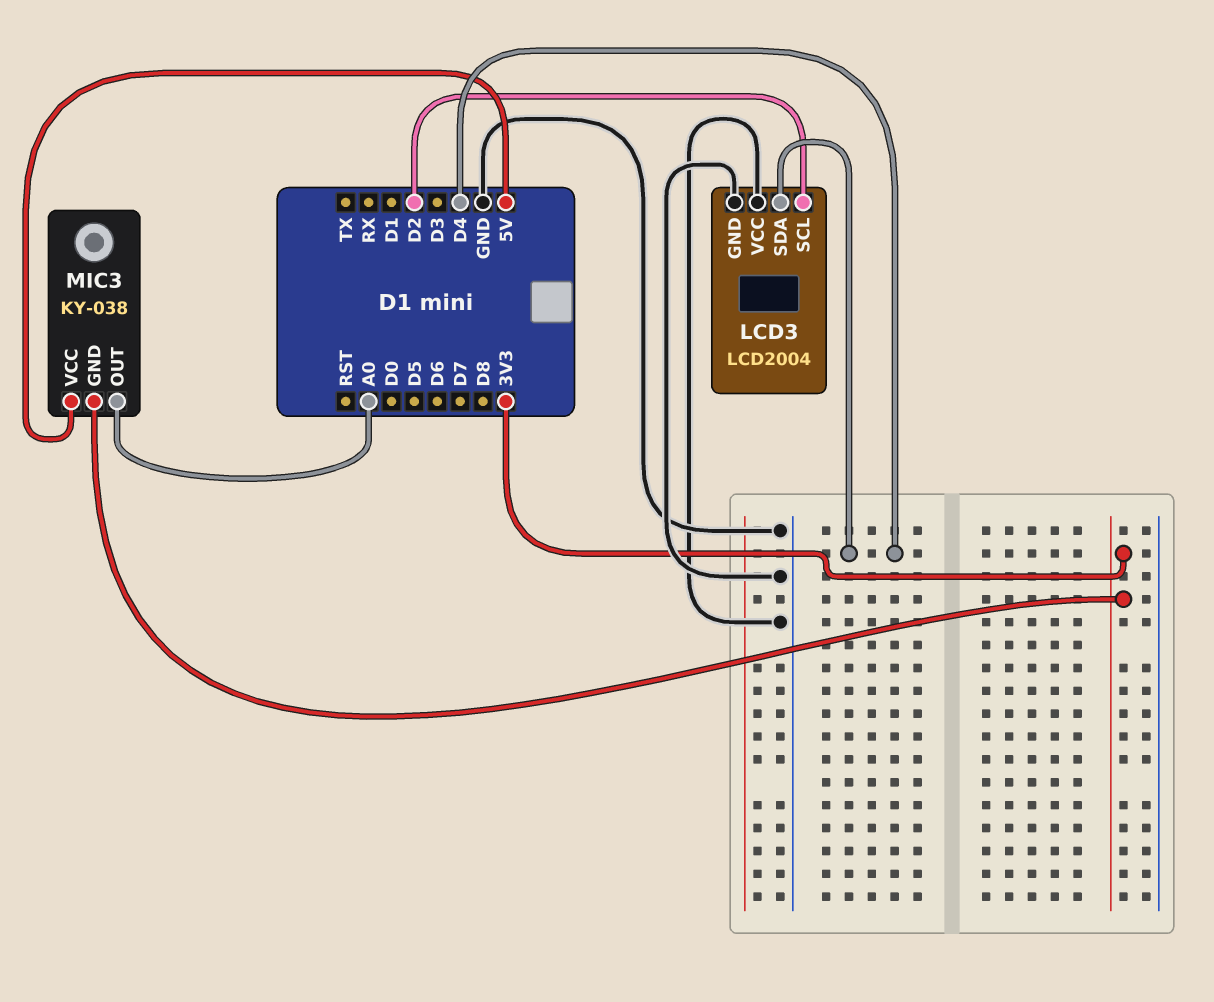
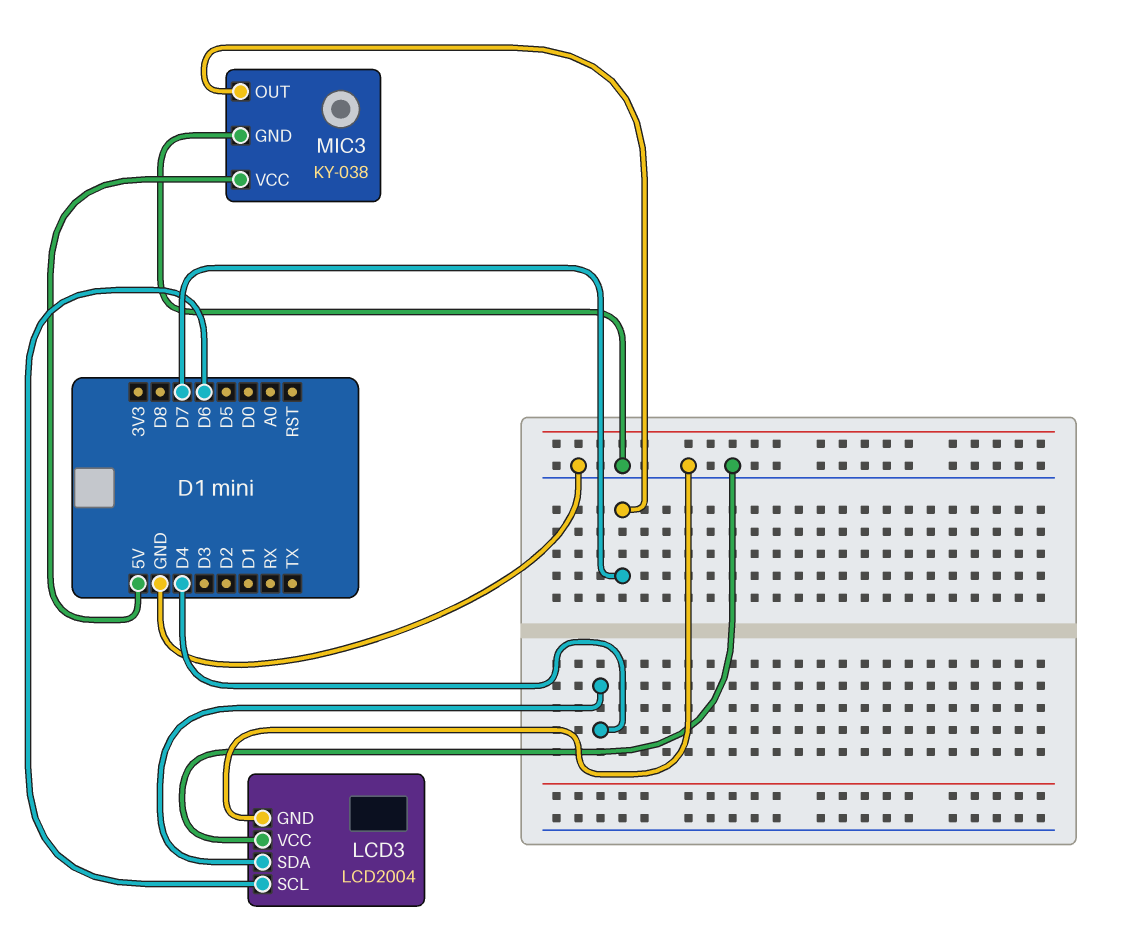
LCD3 pin SCL: D2 -> D6
MIC3 pin GND: 3V3 -> GND
MIC3 pin OUT: A0 -> D7

